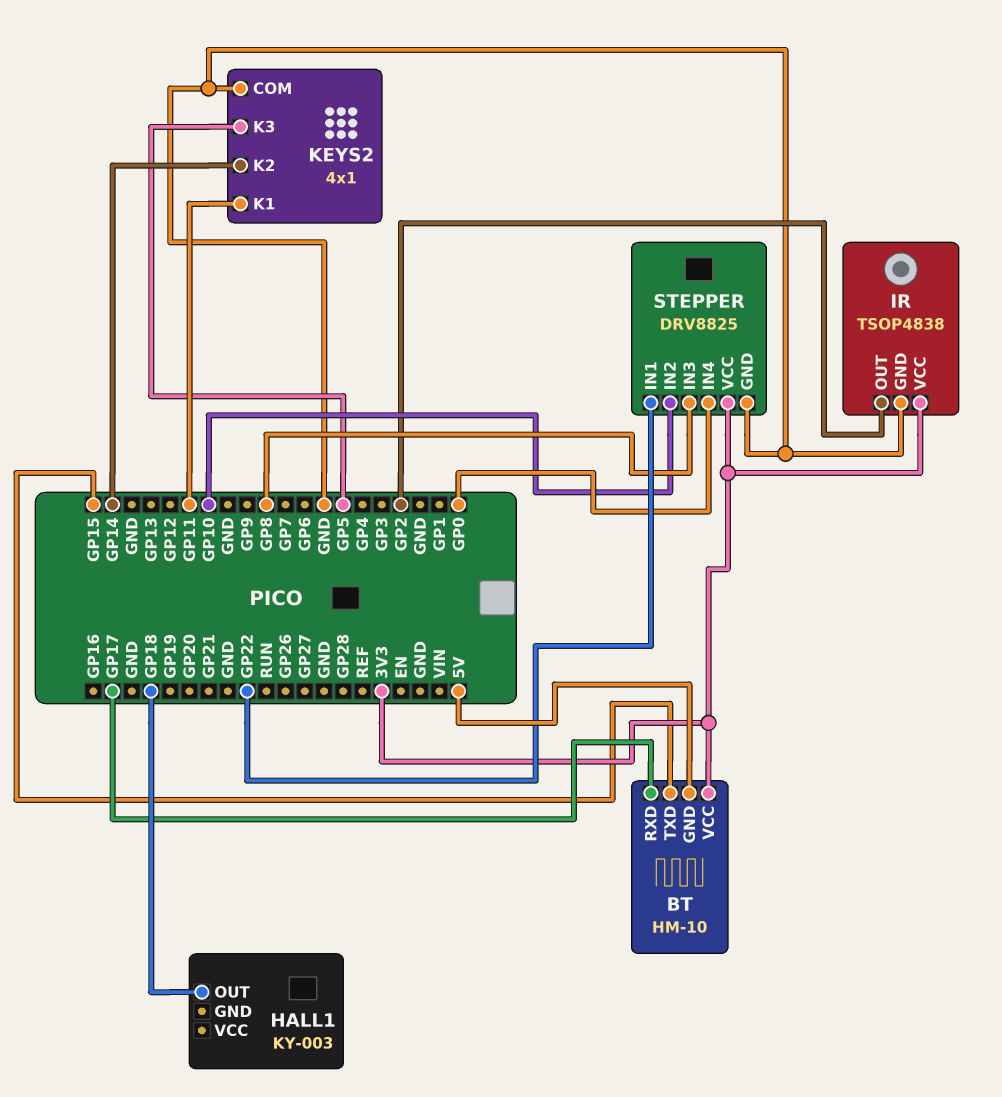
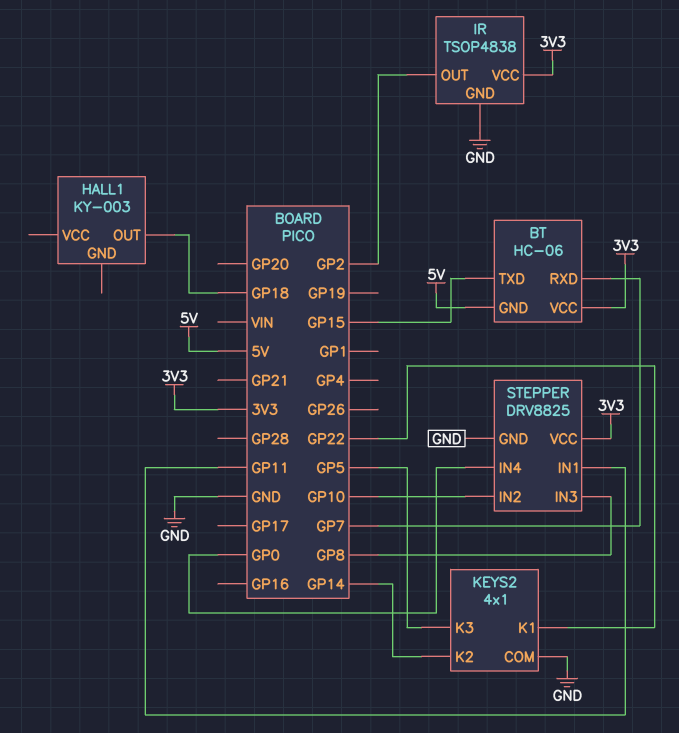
BT: HM-10 -> HC-06
BT pin RXD: GP17 -> GP7
KEYS2 pin K1: GP11 -> GP22
STEPPER pin IN1: GP22 -> GP11

